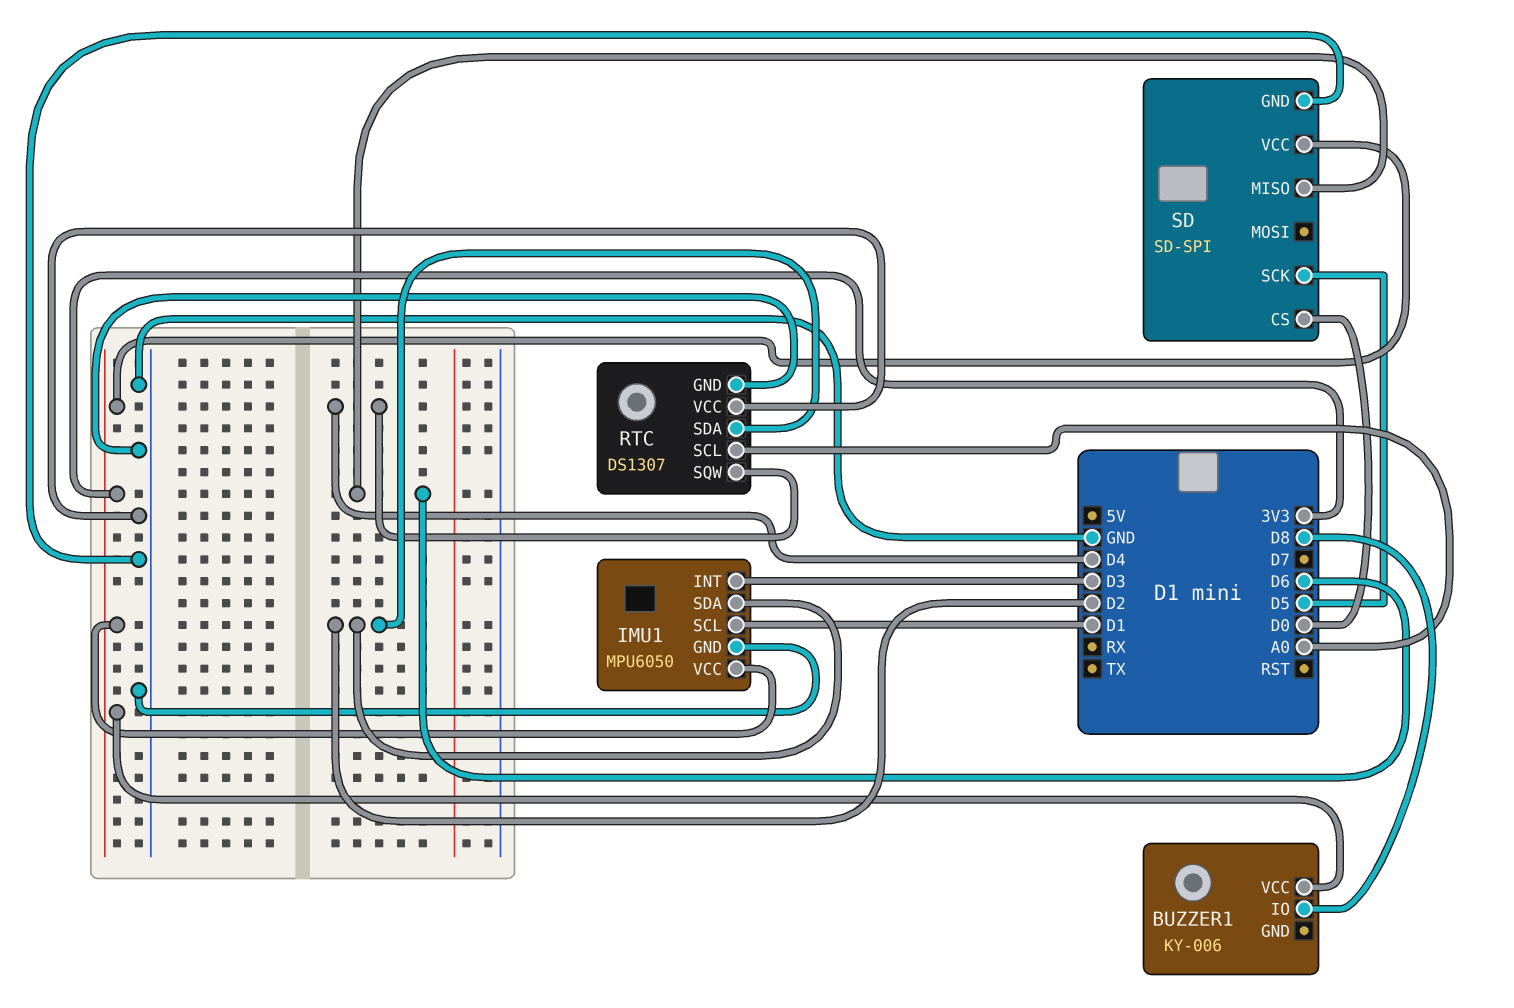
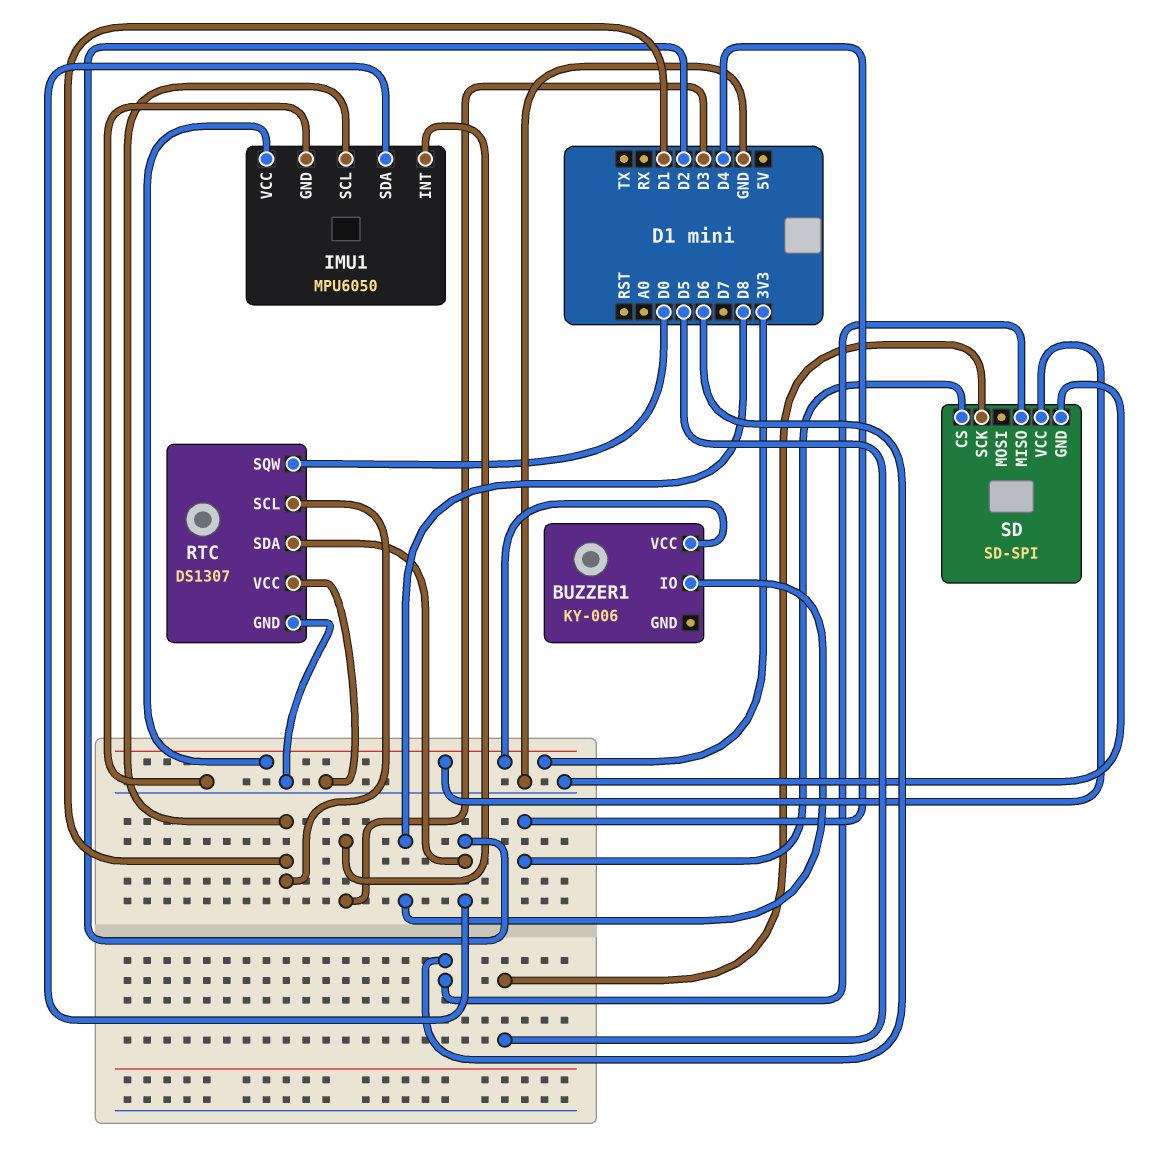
RTC pin SCL: A0 -> D1
RTC pin SQW: D4 -> D0
SD pin CS: D0 -> D4

